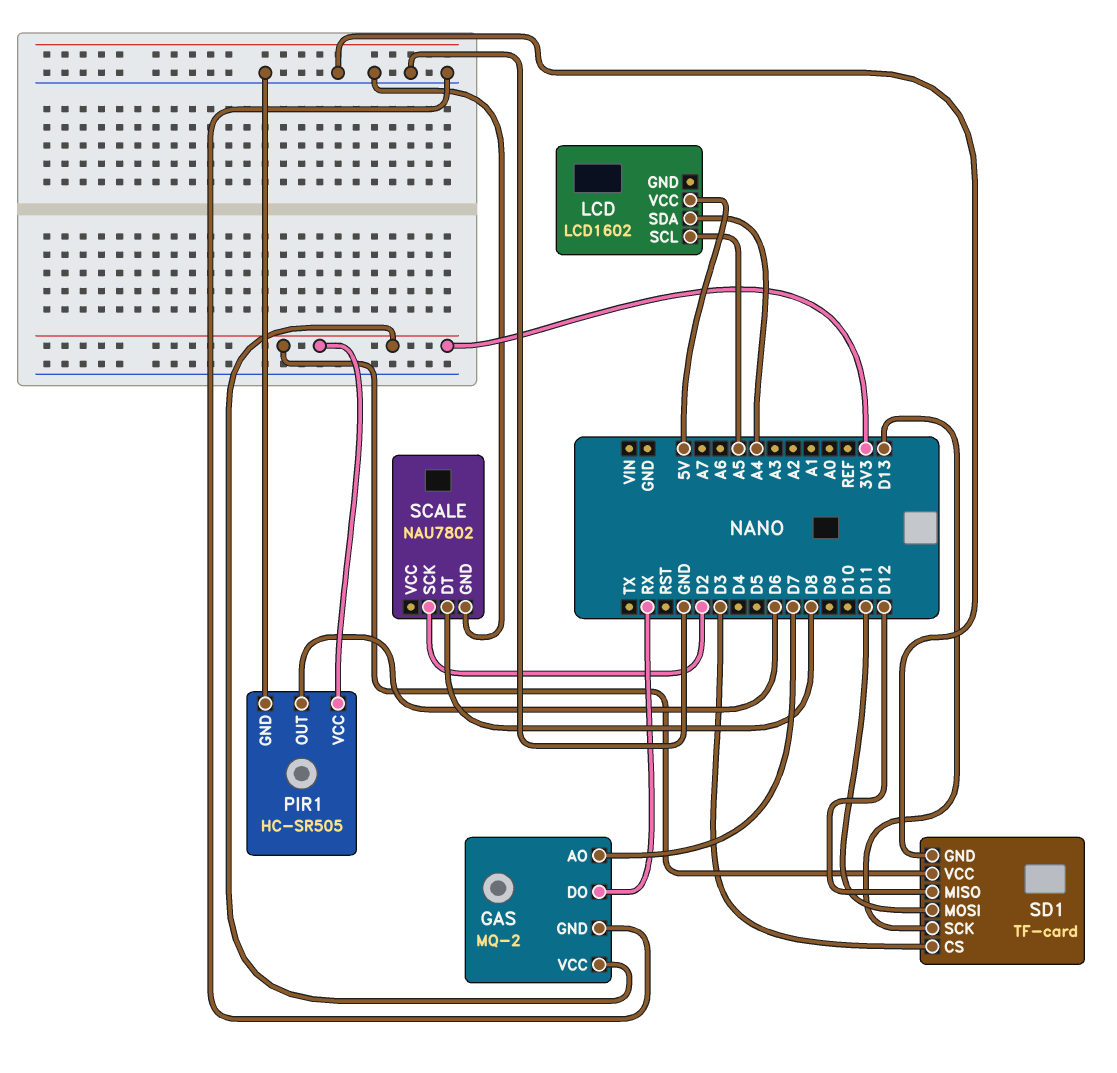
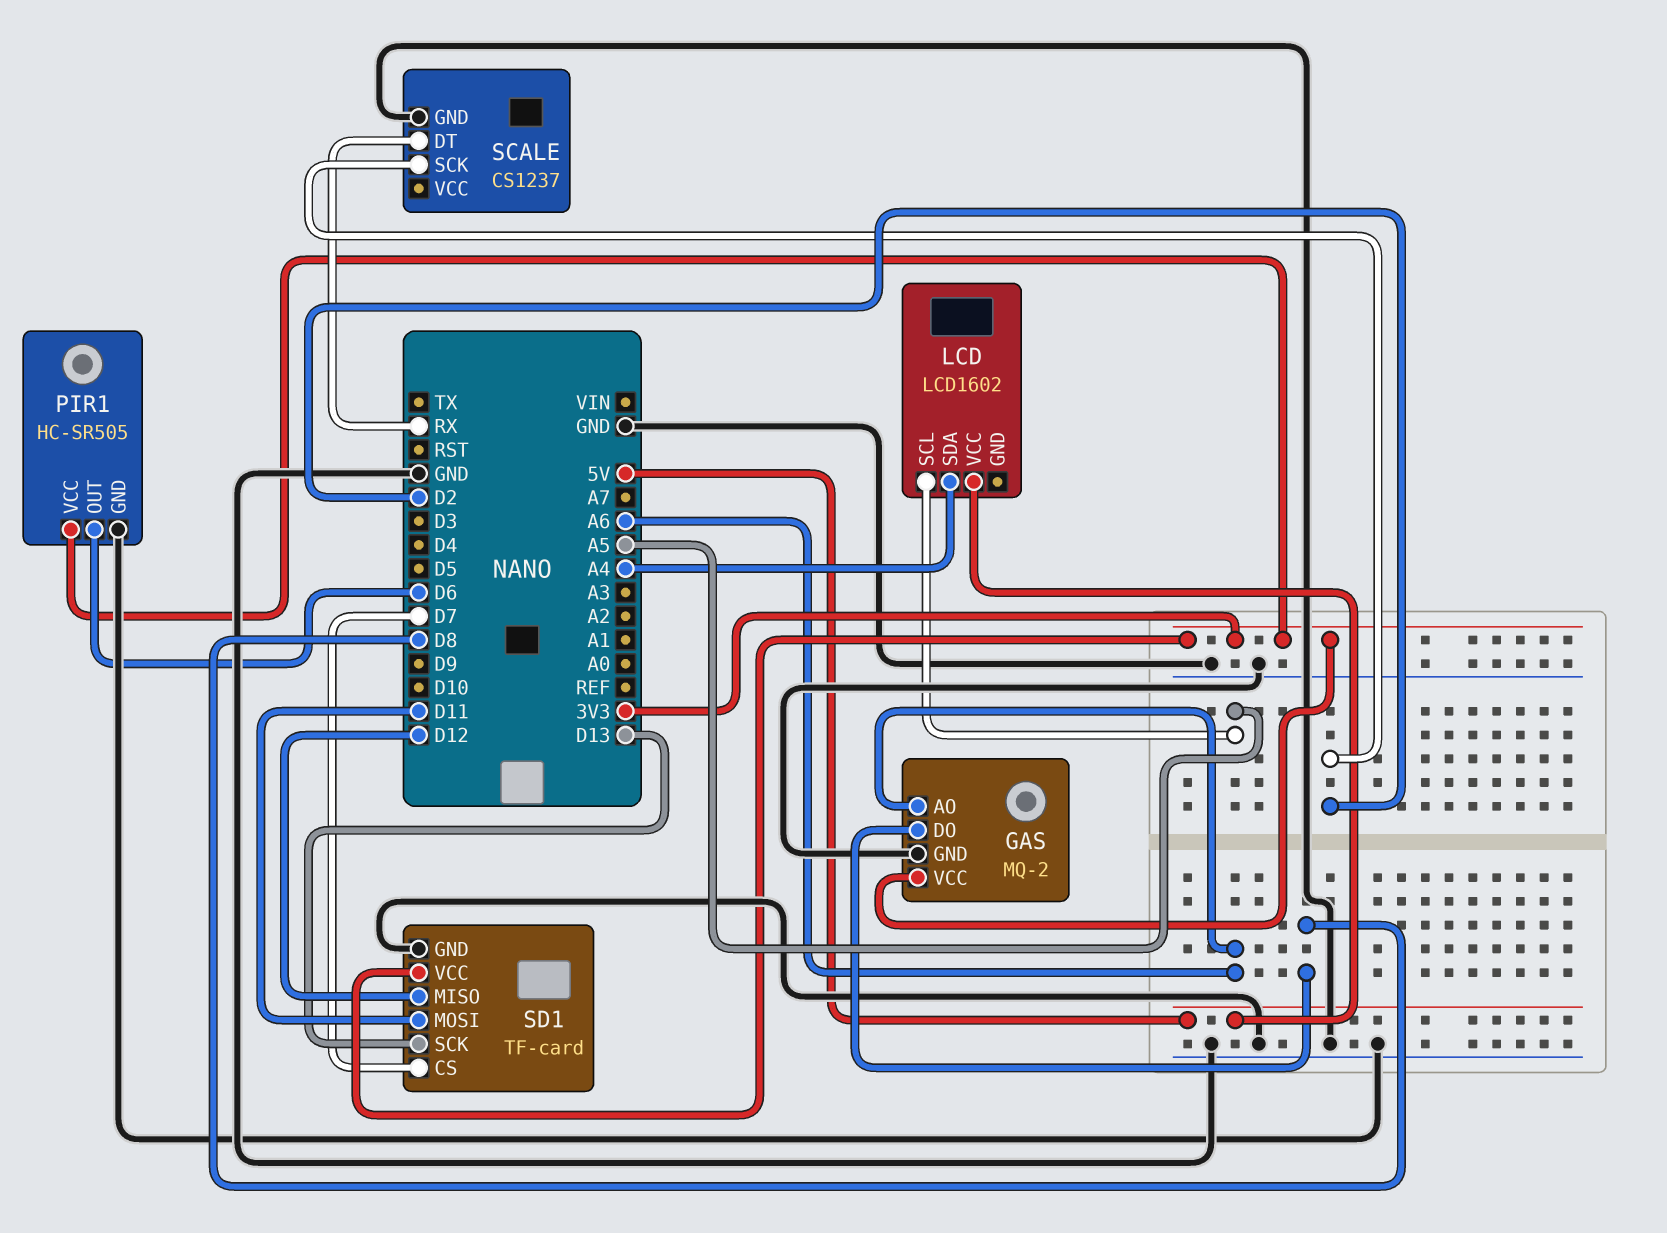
GAS pin AO: D7 -> A6
GAS pin DO: RX -> D8
SCALE: NAU7802 -> CS1237
SCALE pin DT: D8 -> RX
SD1 pin CS: D3 -> D7

